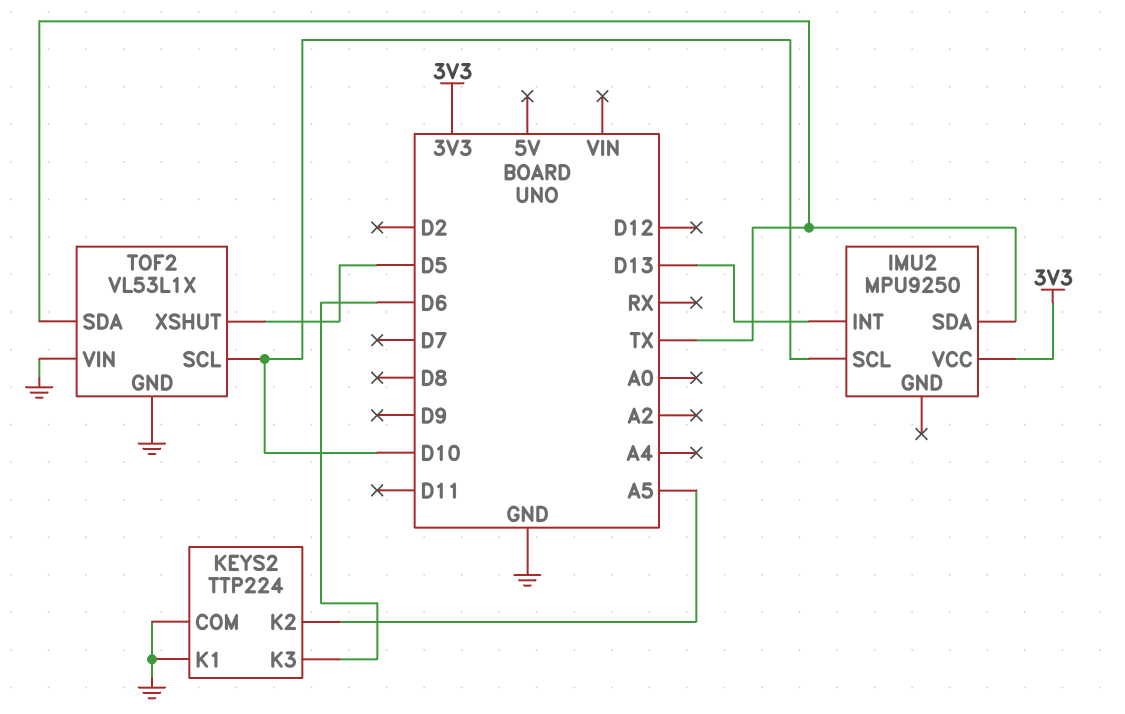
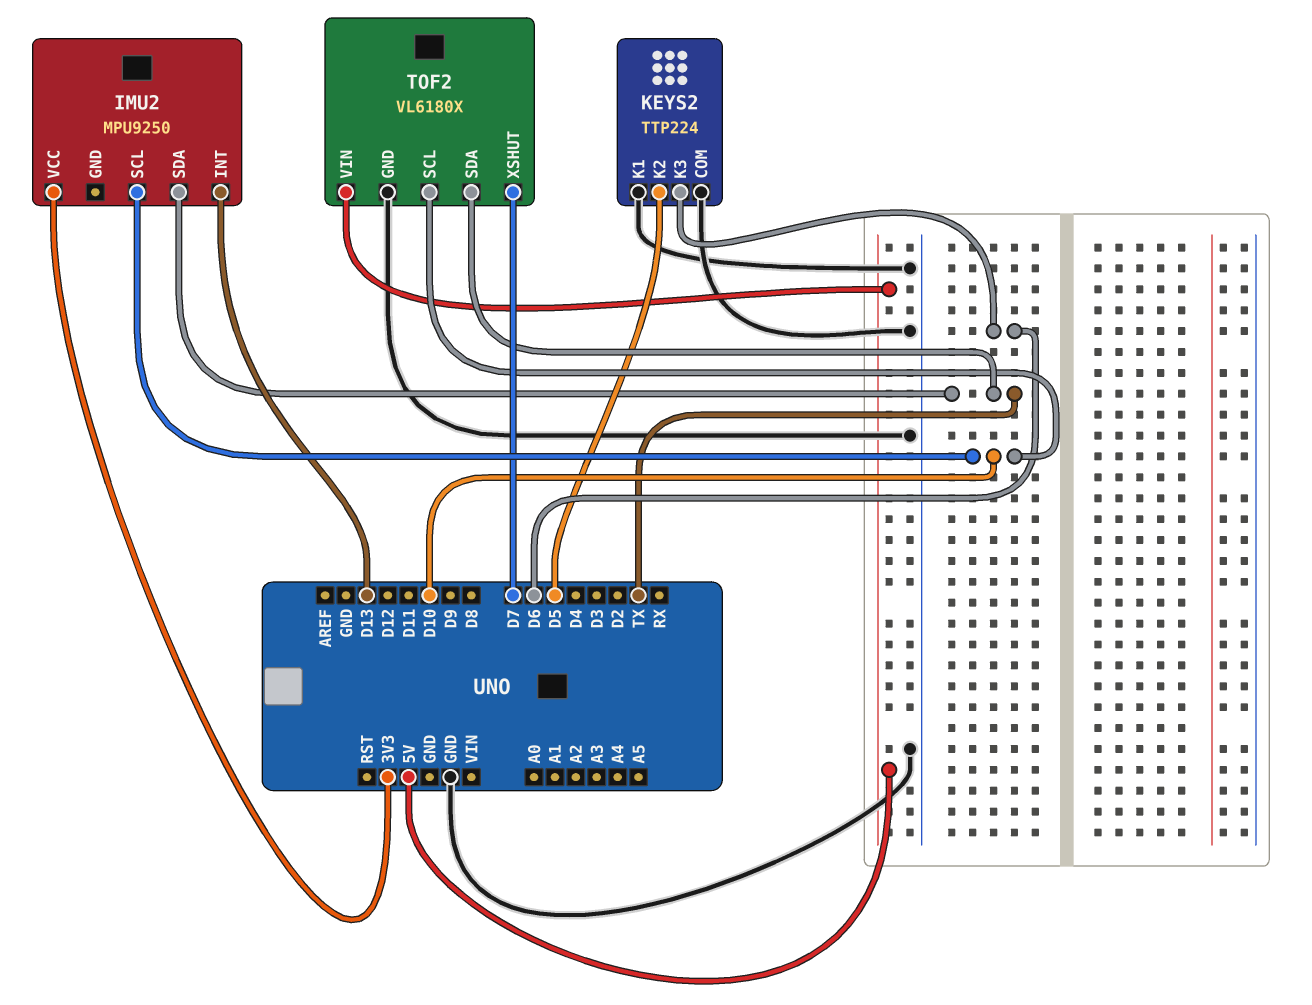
KEYS2 pin K2: A5 -> D5
TOF2: VL53L1X -> VL6180X
TOF2 pin VIN: GND -> 5V
TOF2 pin XSHUT: D5 -> D7

